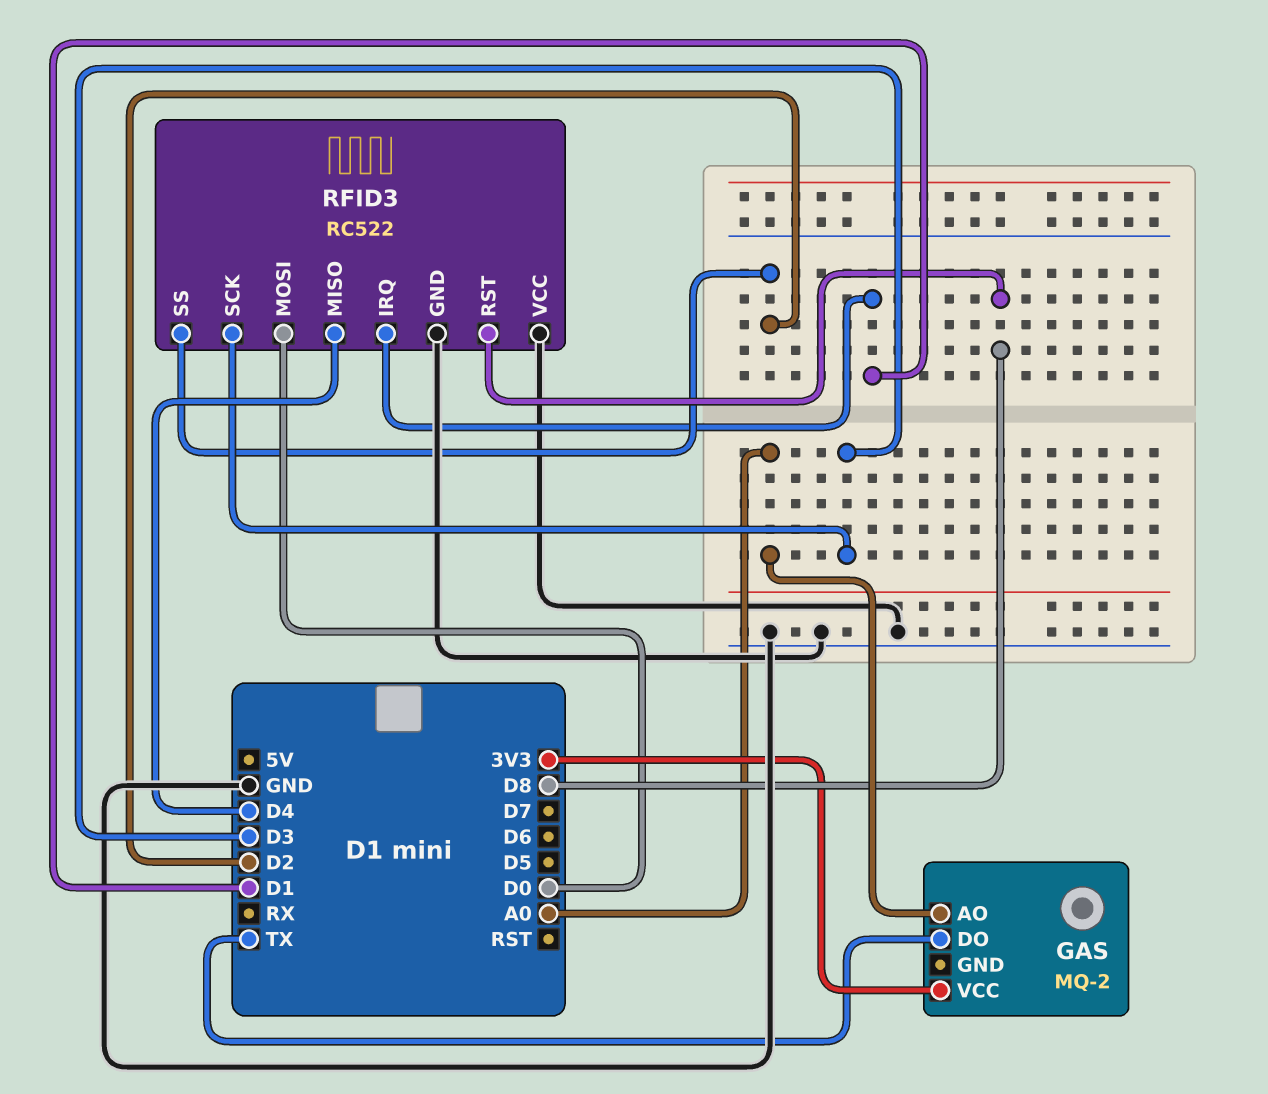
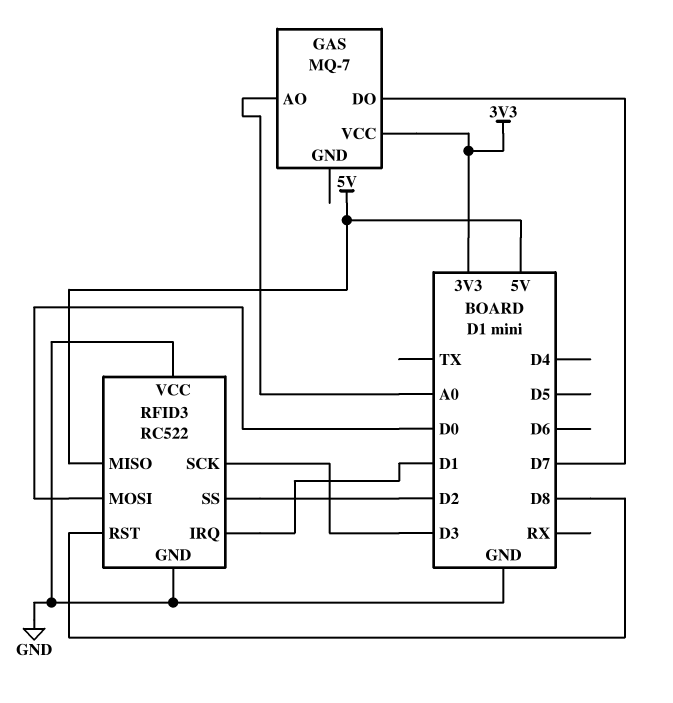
GAS: MQ-2 -> MQ-7
GAS pin DO: TX -> D7
RFID3 pin MISO: D4 -> 5V

